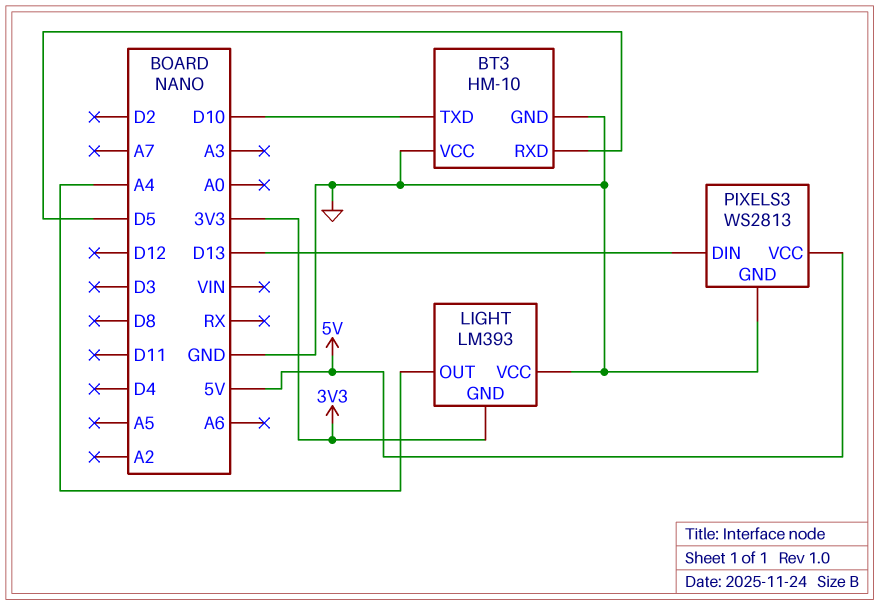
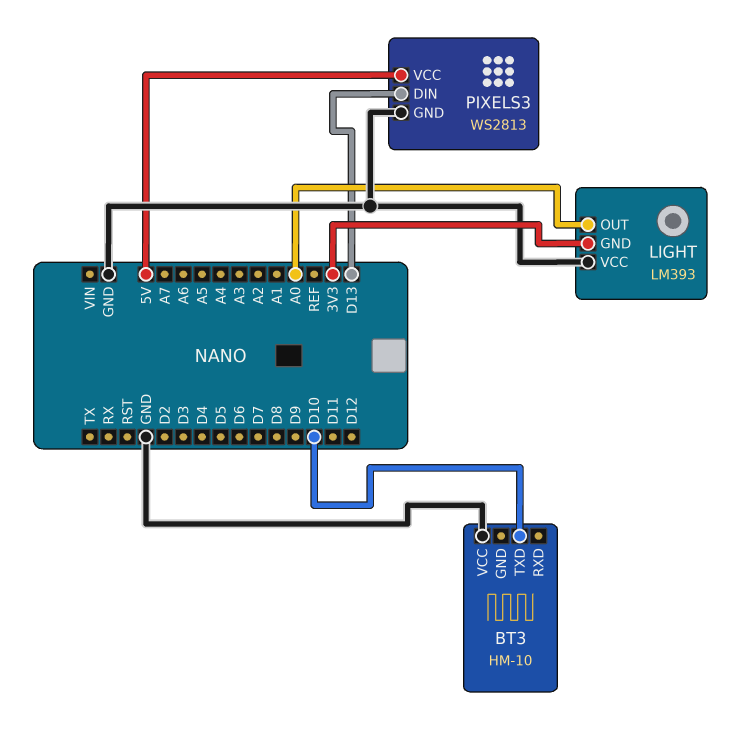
BT3 pin GND: GND -> none
BT3 pin RXD: D5 -> none
LIGHT pin OUT: A4 -> A0

